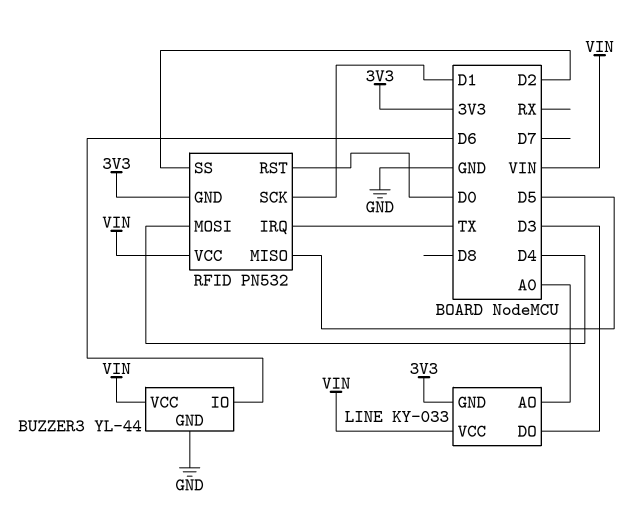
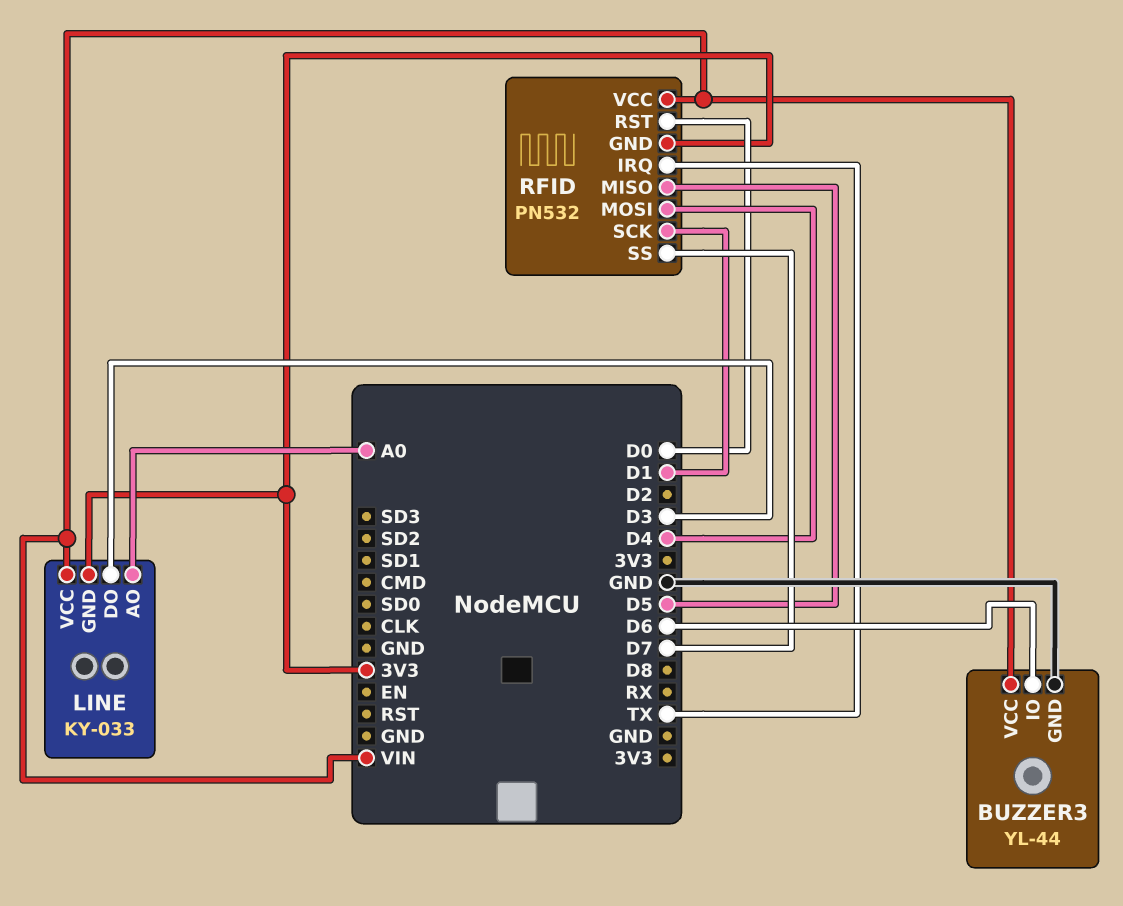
RFID pin SS: D2 -> D7

